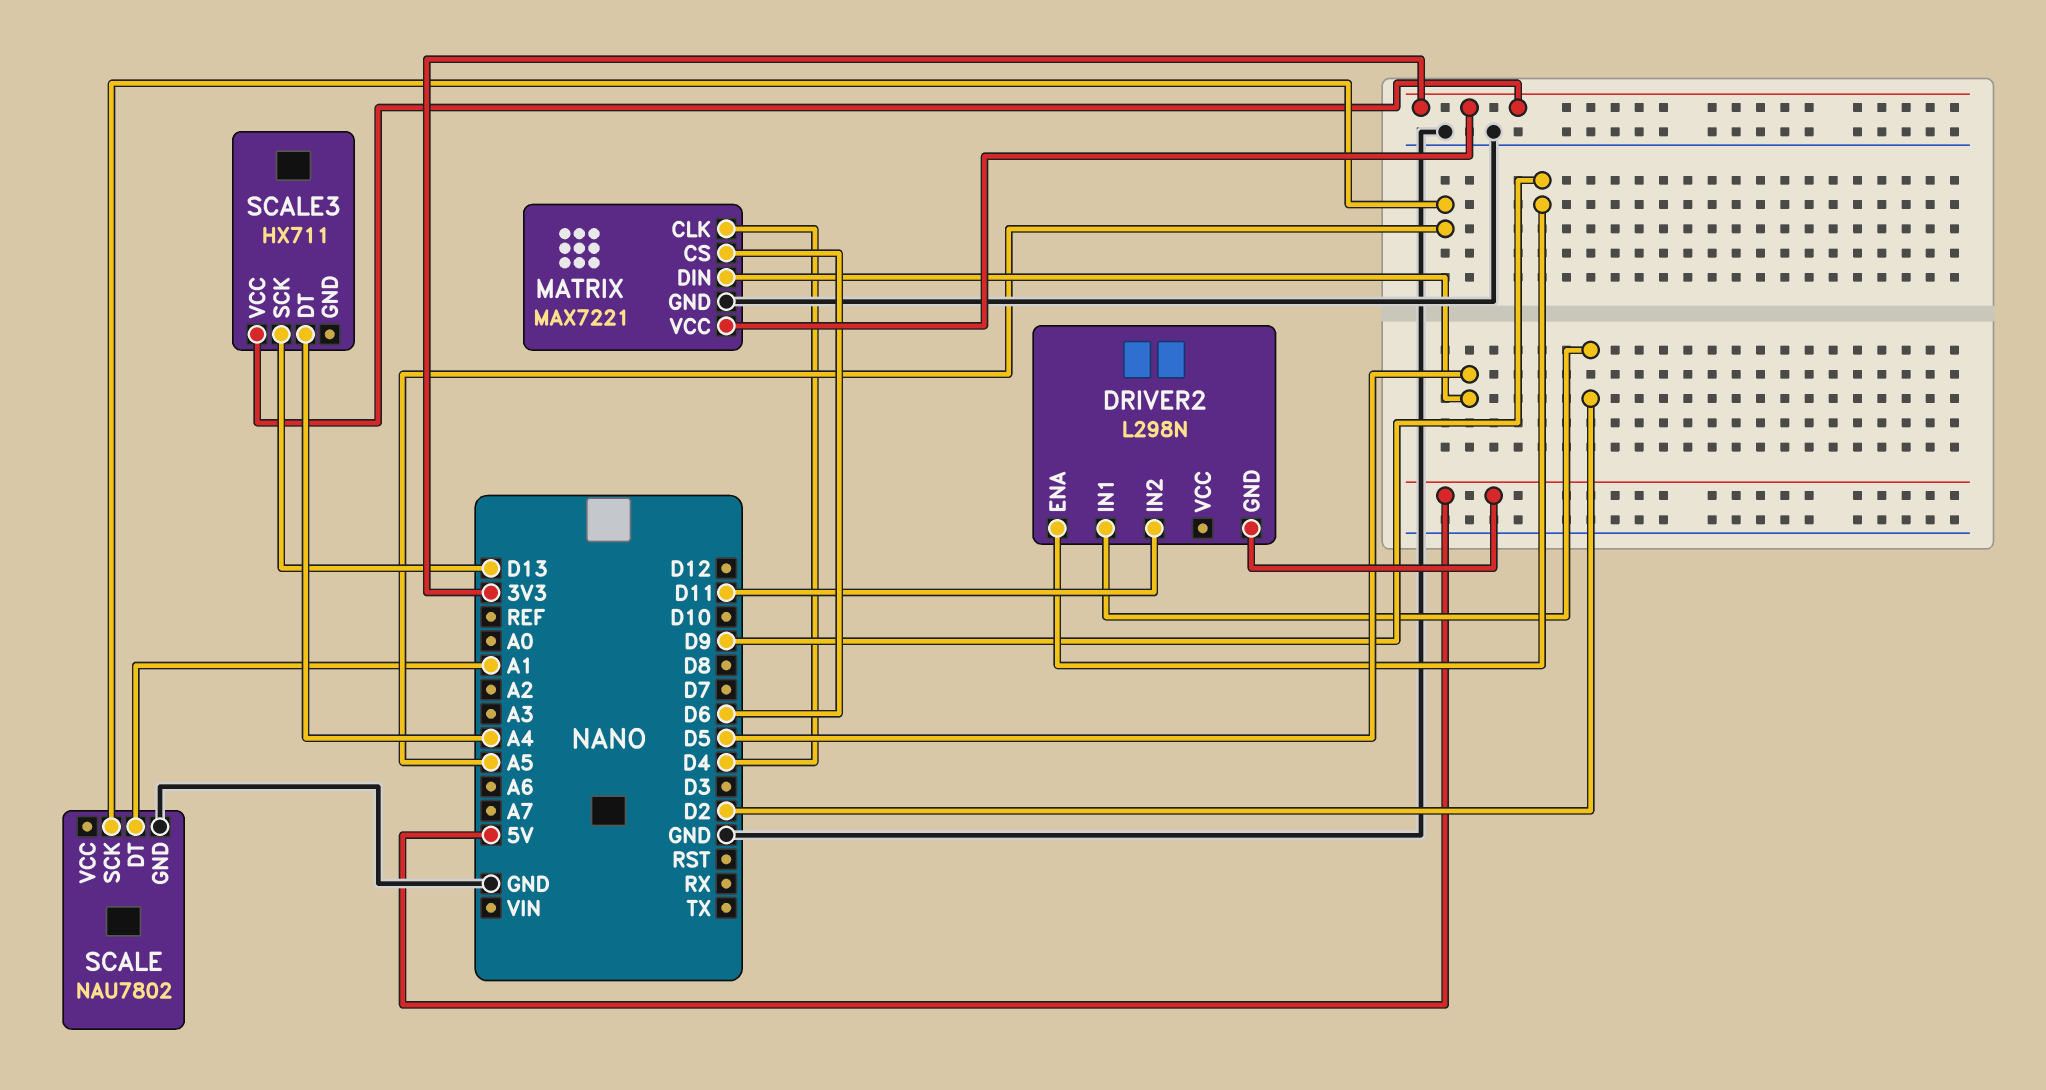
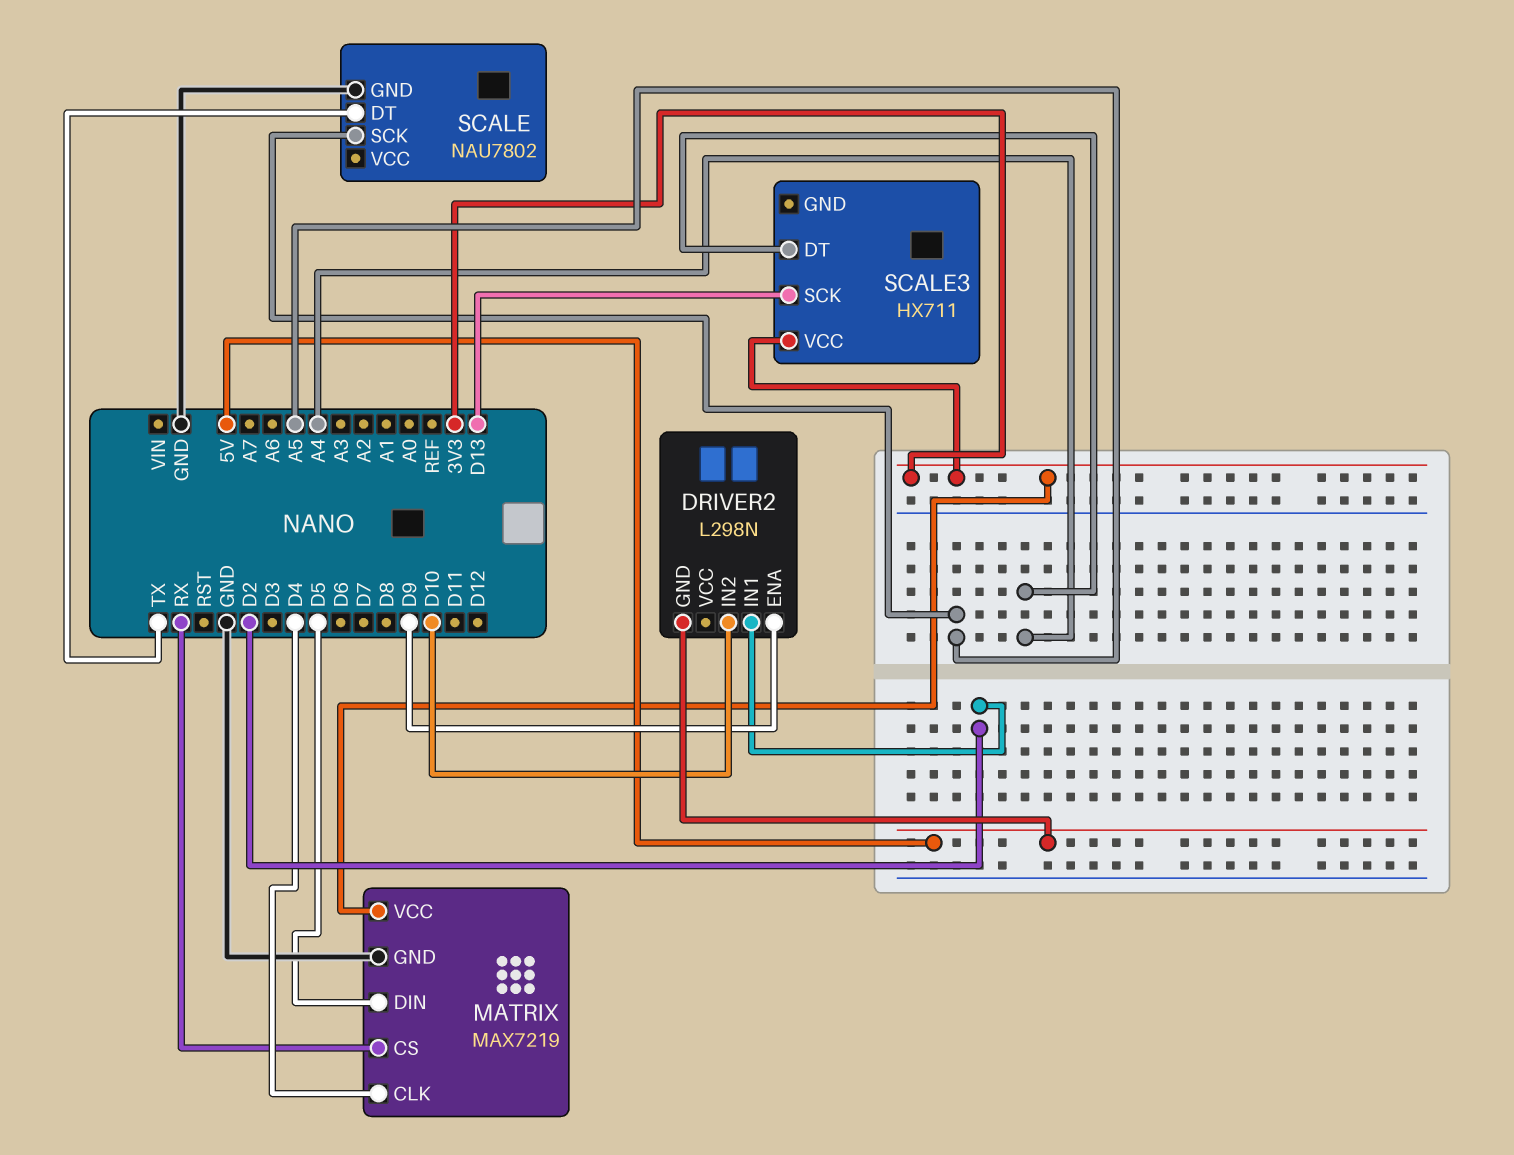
DRIVER2 pin IN2: D11 -> D10
MATRIX: MAX7221 -> MAX7219
MATRIX pin CS: D6 -> RX
SCALE pin DT: A1 -> TX

